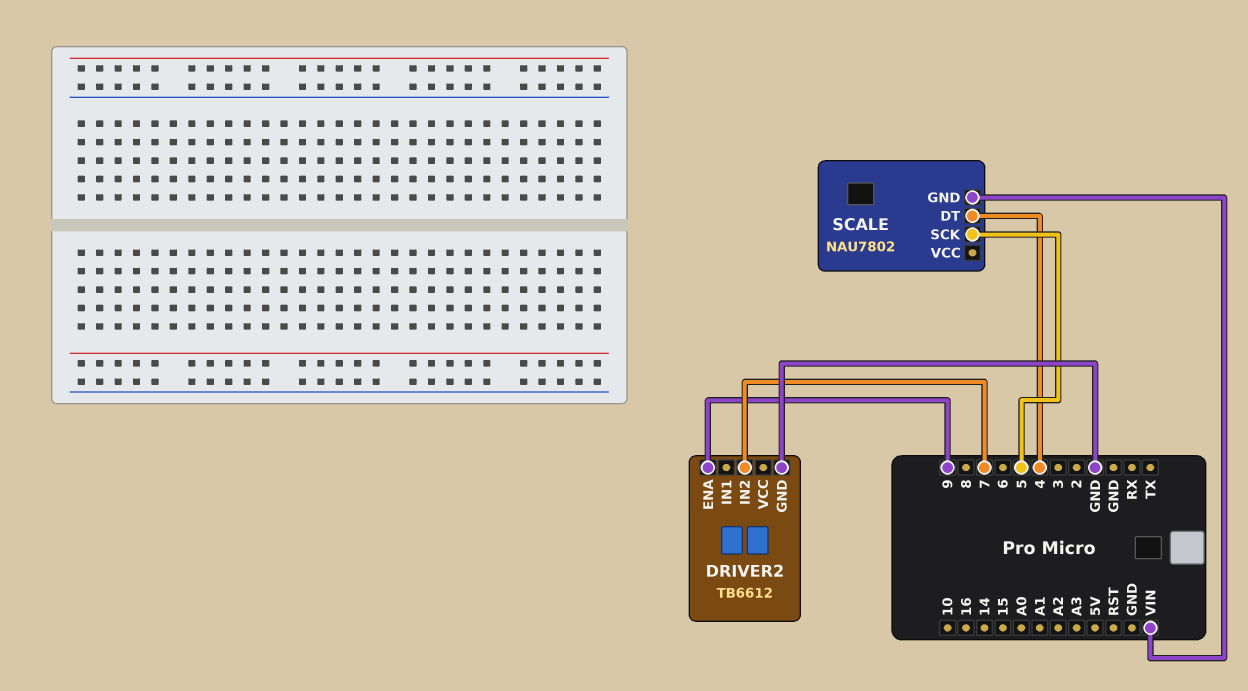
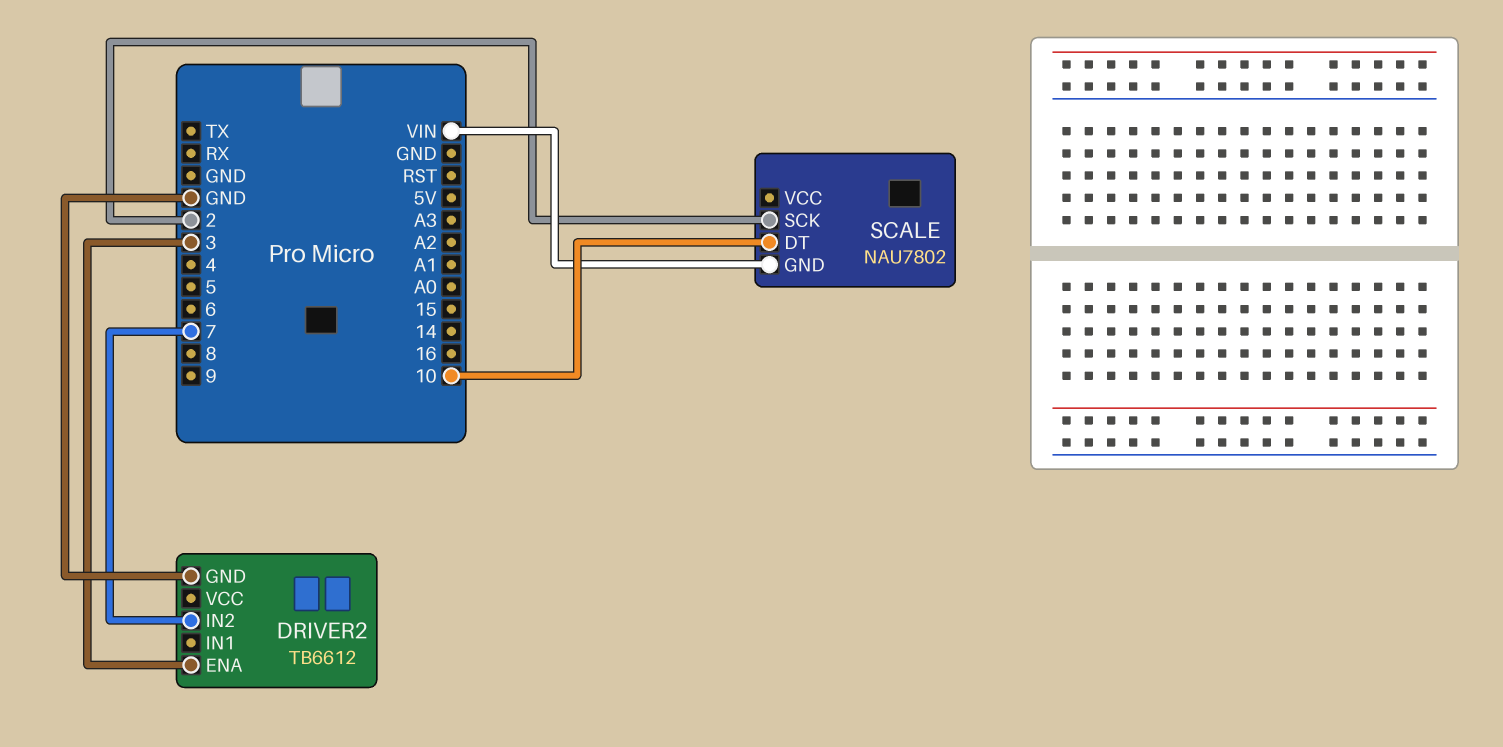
DRIVER2 pin ENA: 9 -> 3
SCALE pin DT: 4 -> 10
SCALE pin SCK: 5 -> 2

